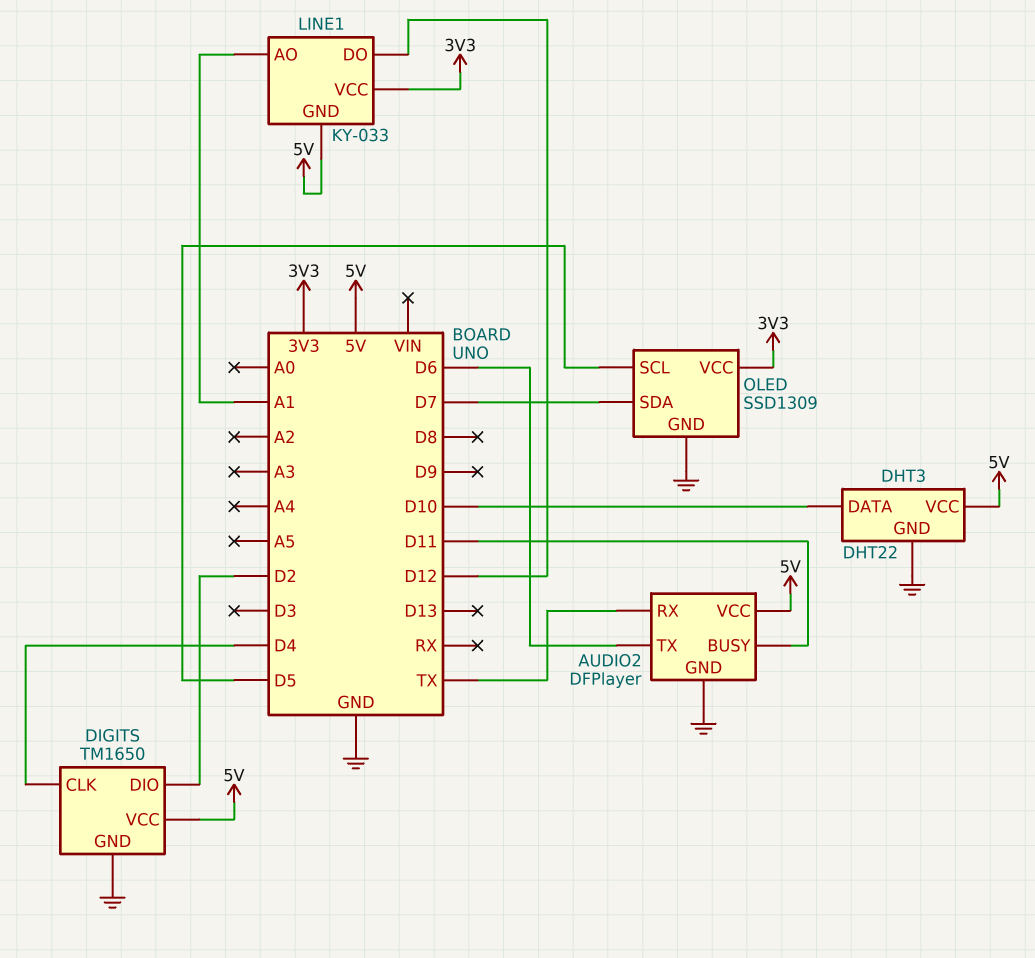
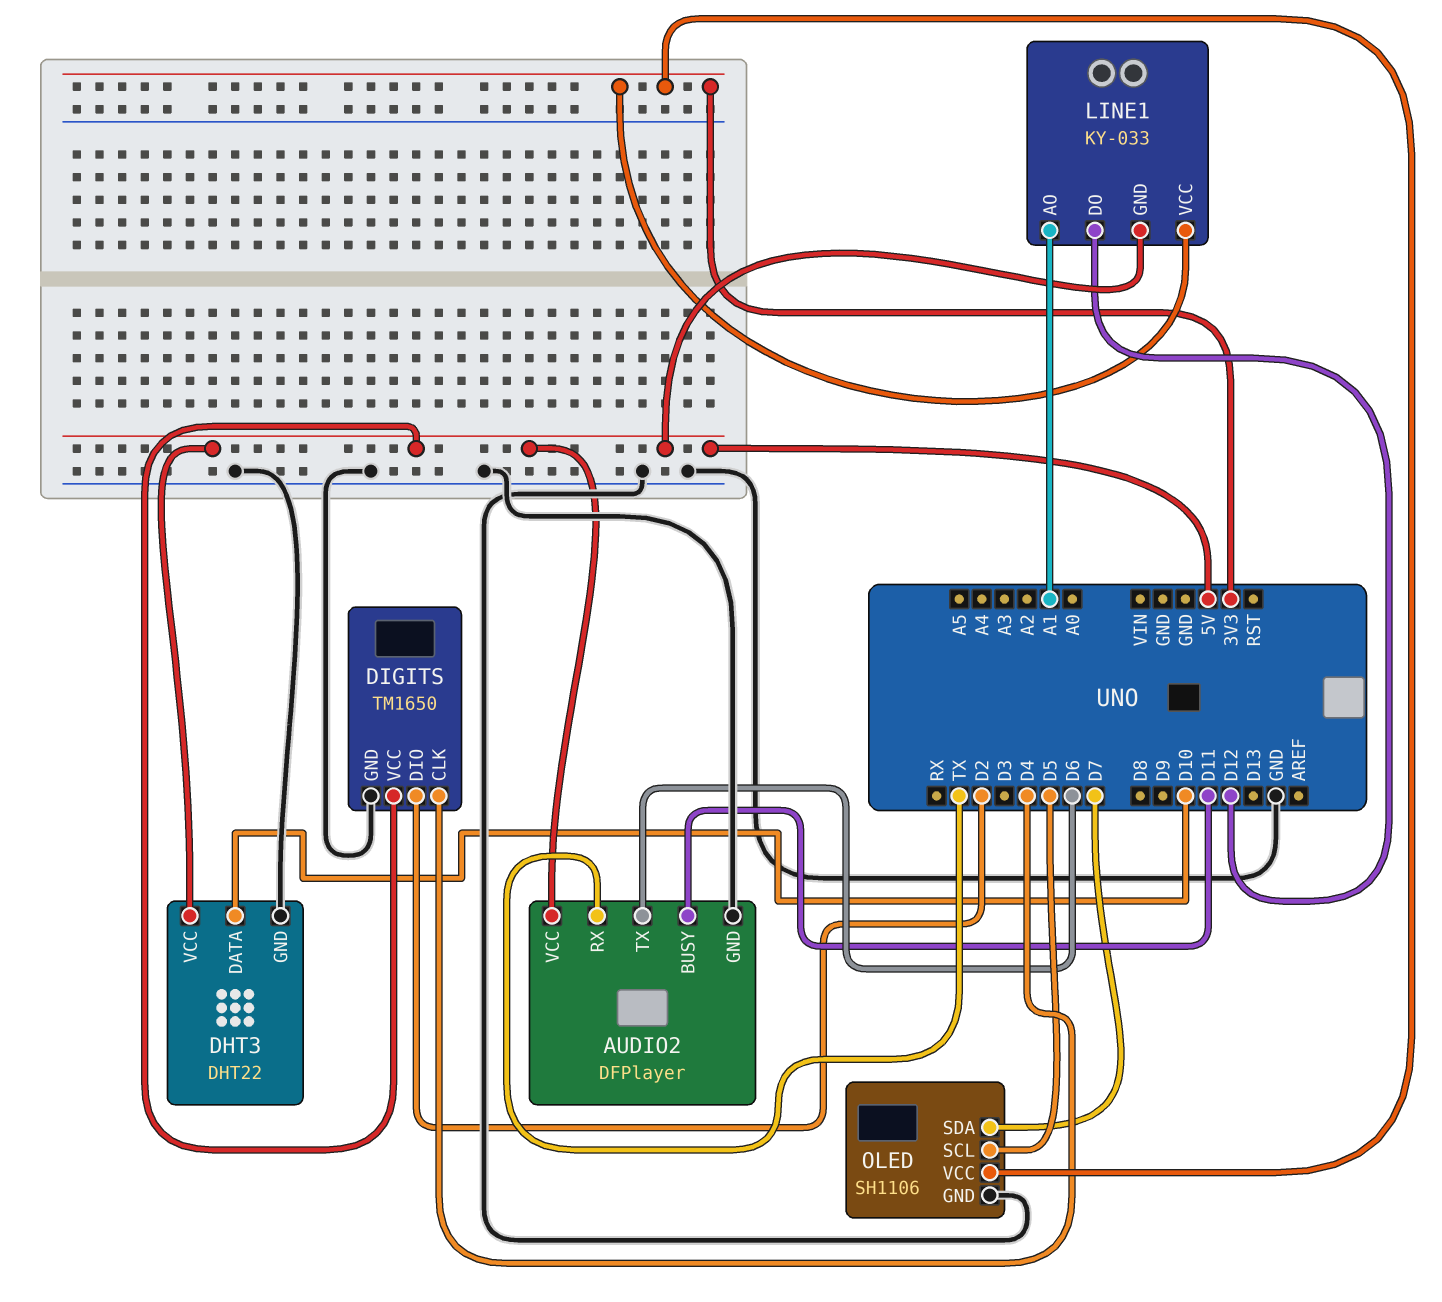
OLED: SSD1309 -> SH1106

